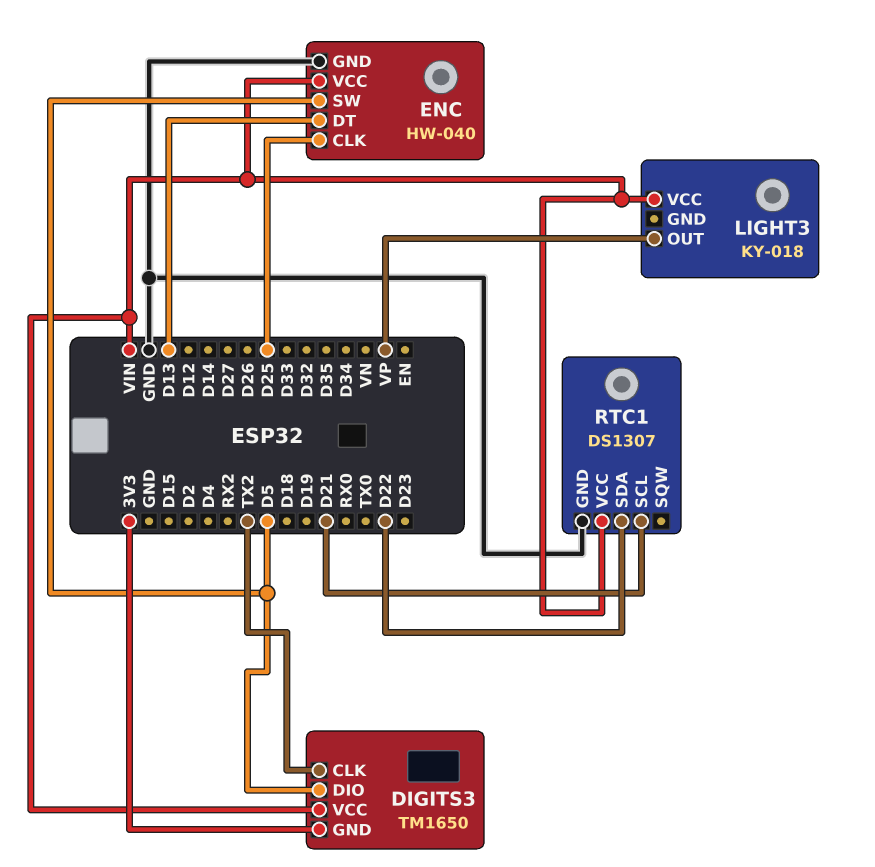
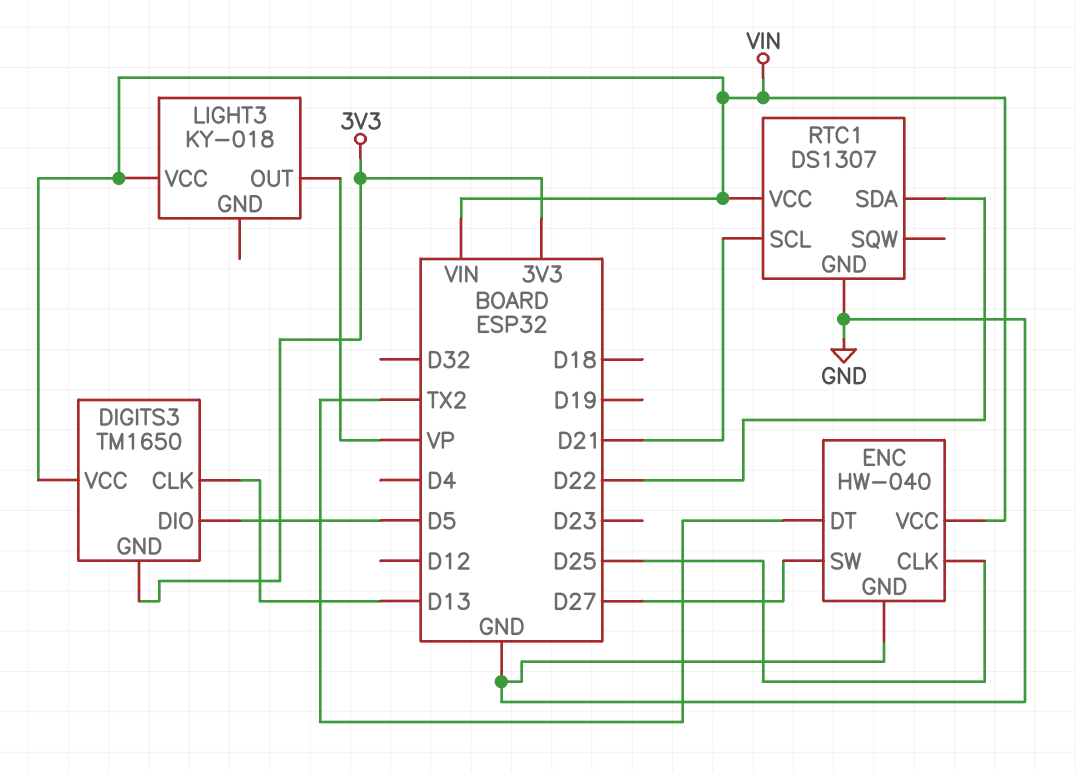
DIGITS3 pin CLK: TX2 -> D13
ENC pin DT: D13 -> TX2
ENC pin SW: D5 -> D27

